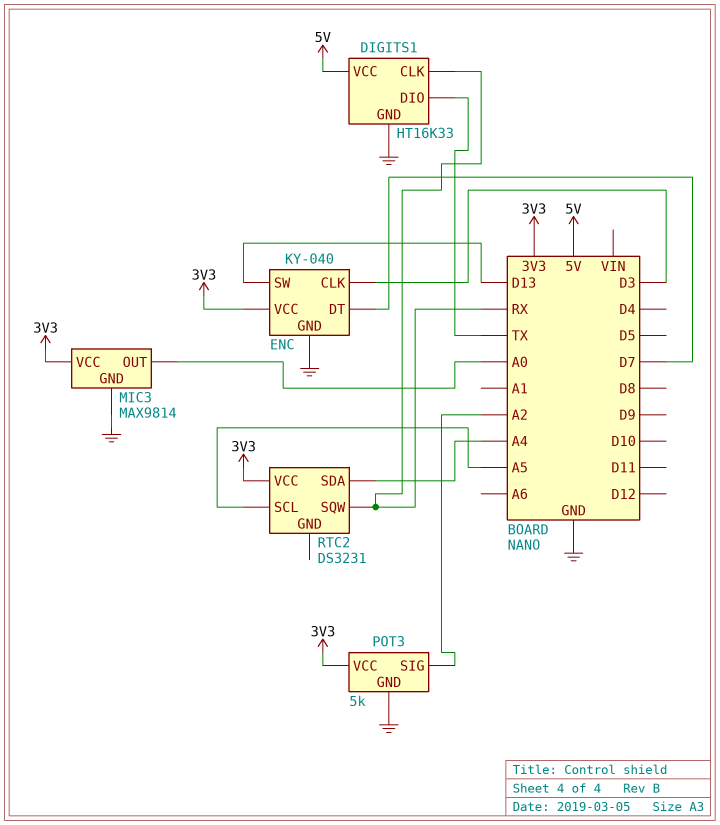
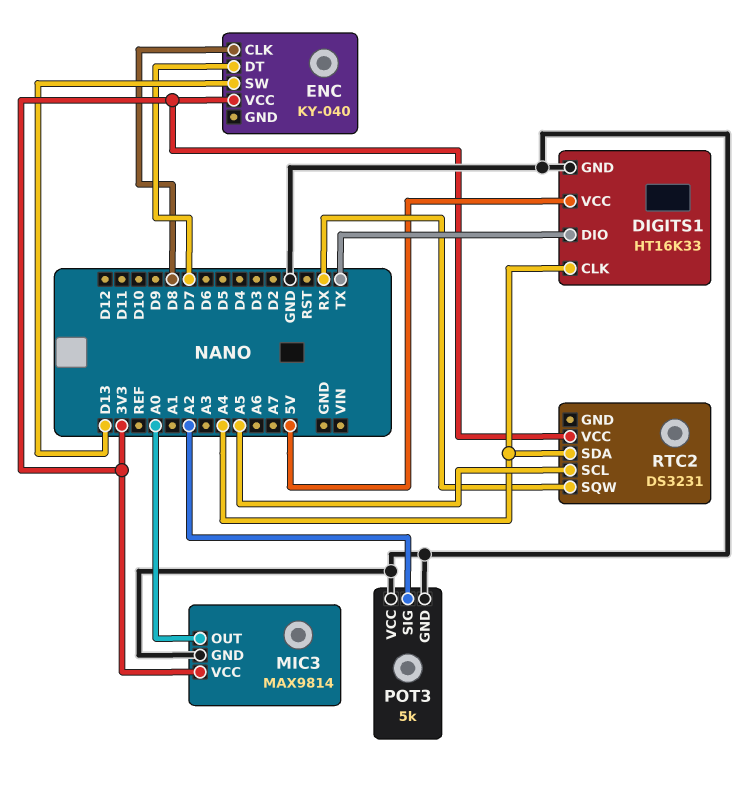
DIGITS1 pin CLK: RX -> A4
ENC pin CLK: D3 -> D8
ENC pin GND: GND -> none
POT3 pin VCC: 3V3 -> GND

